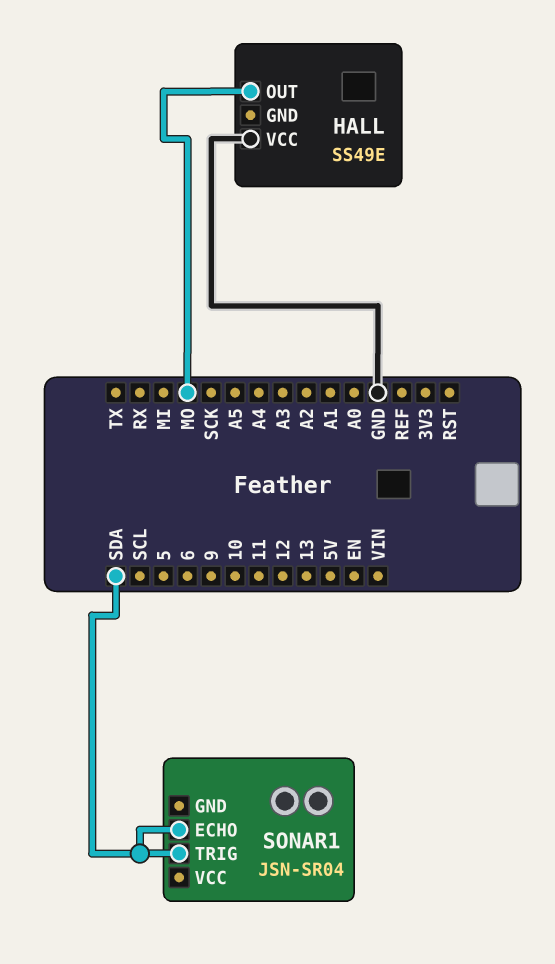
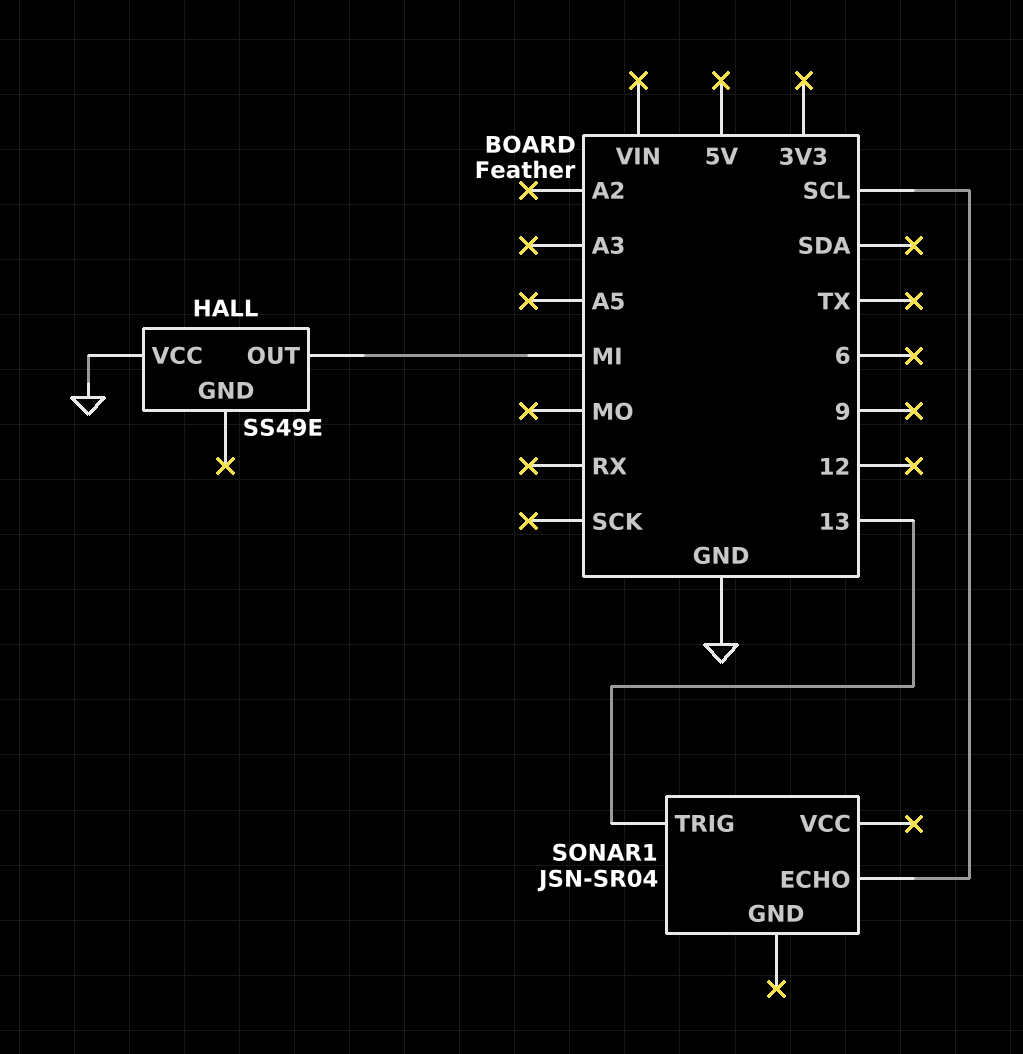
HALL pin OUT: MO -> MI
SONAR1 pin ECHO: SDA -> SCL
SONAR1 pin TRIG: SDA -> 13

